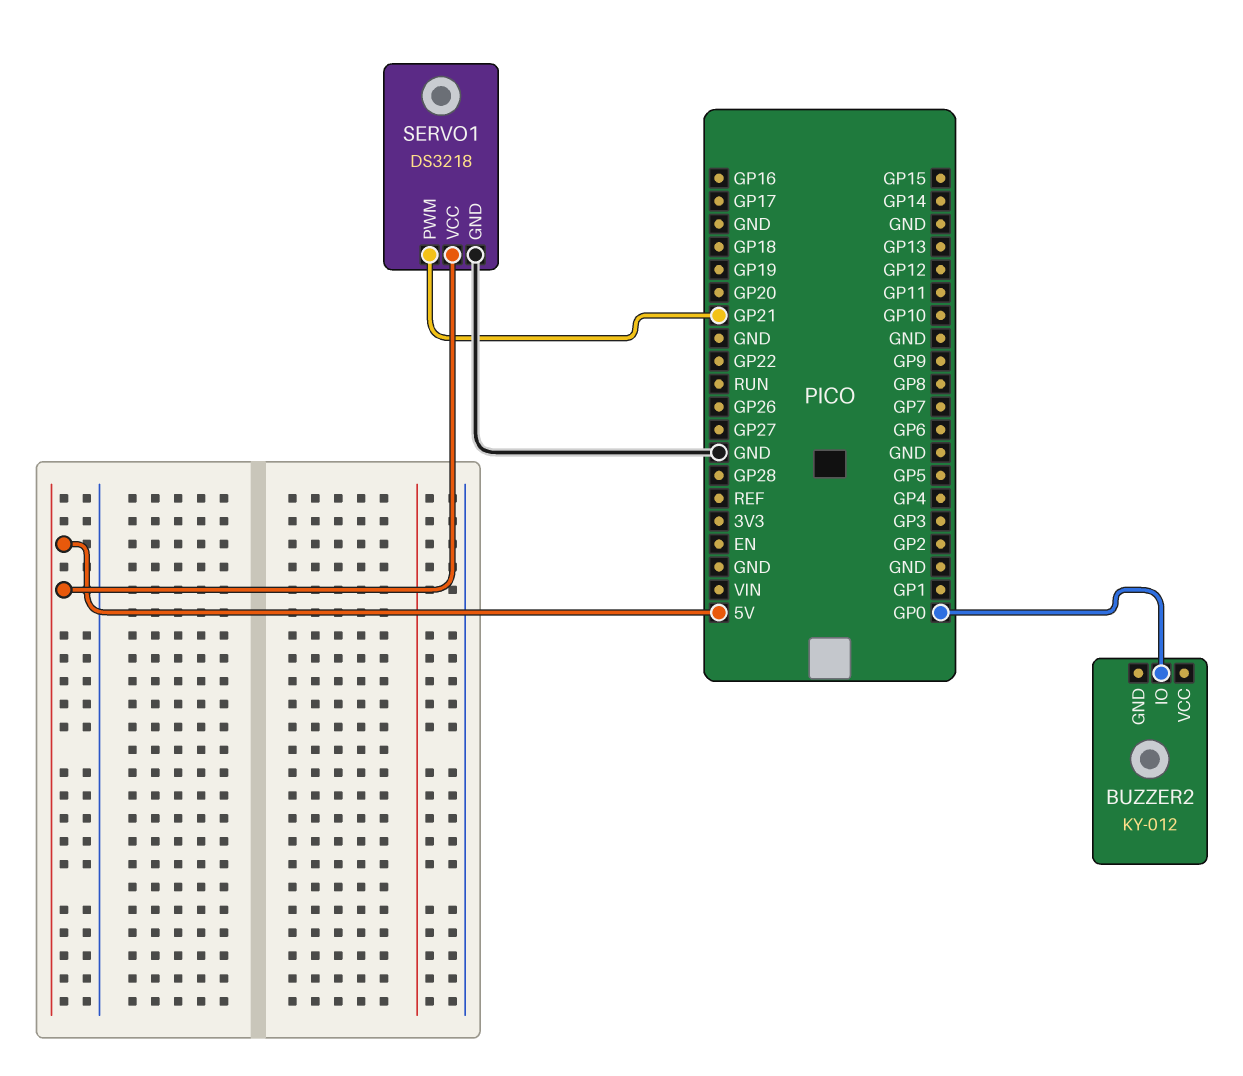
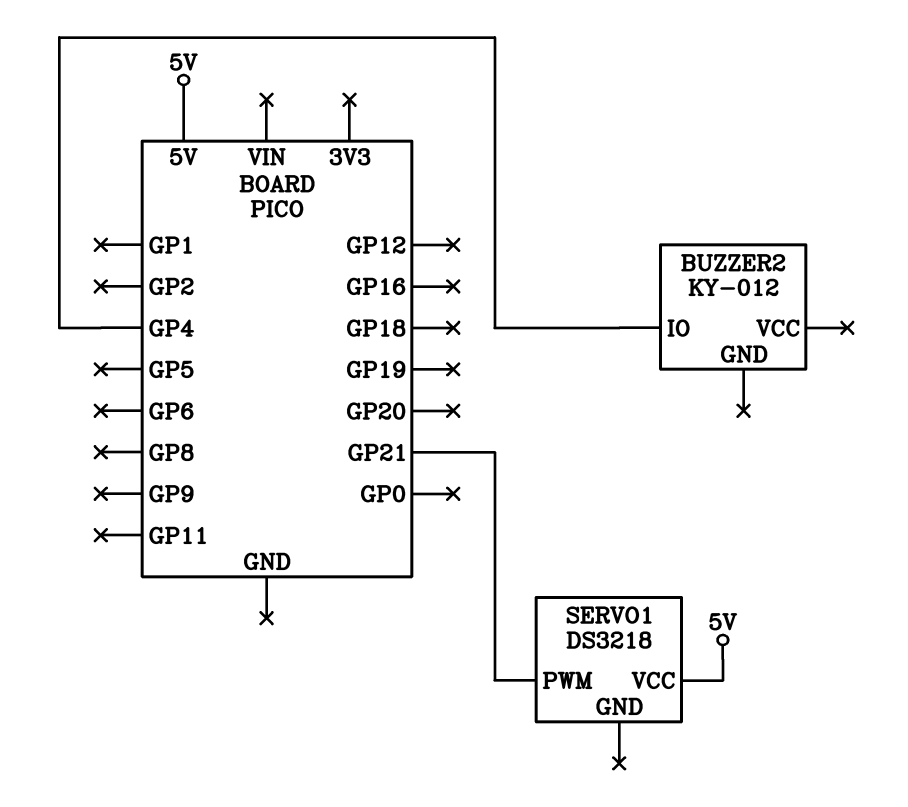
BUZZER2 pin IO: GP0 -> GP4
SERVO1 pin GND: GND -> none

